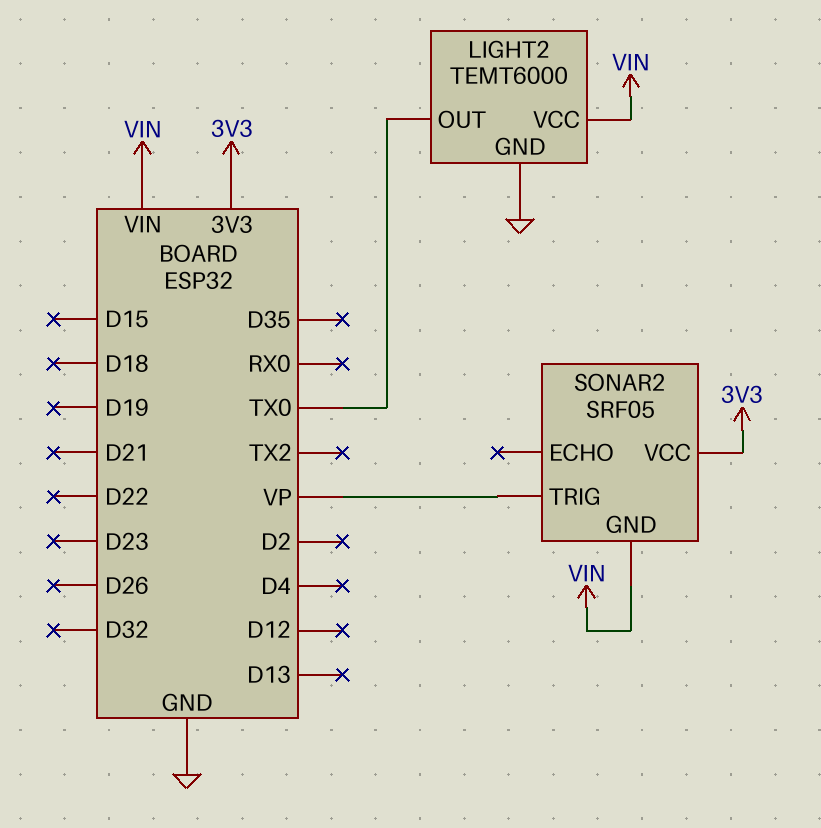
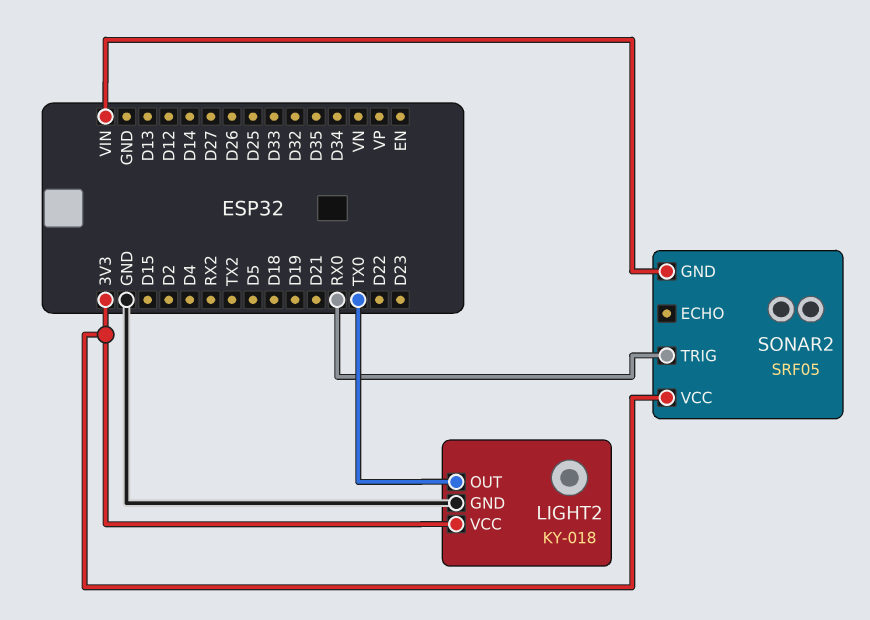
LIGHT2: TEMT6000 -> KY-018
LIGHT2 pin VCC: VIN -> 3V3
SONAR2 pin TRIG: VP -> RX0

